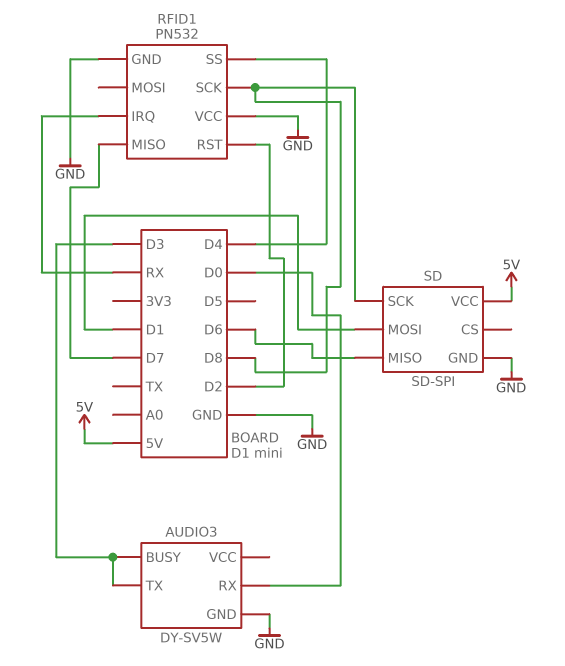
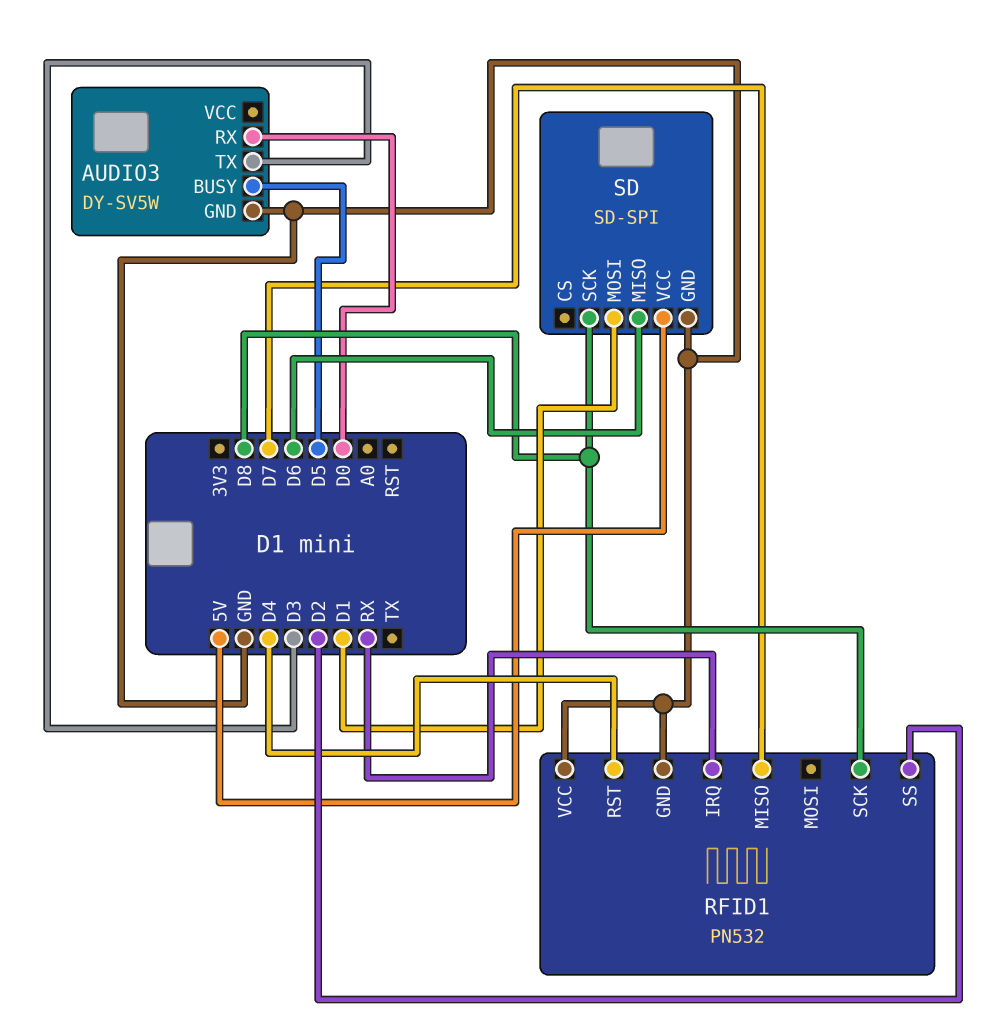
AUDIO3 pin BUSY: D3 -> D5
RFID1 pin RST: D2 -> D4
RFID1 pin SS: D4 -> D2

